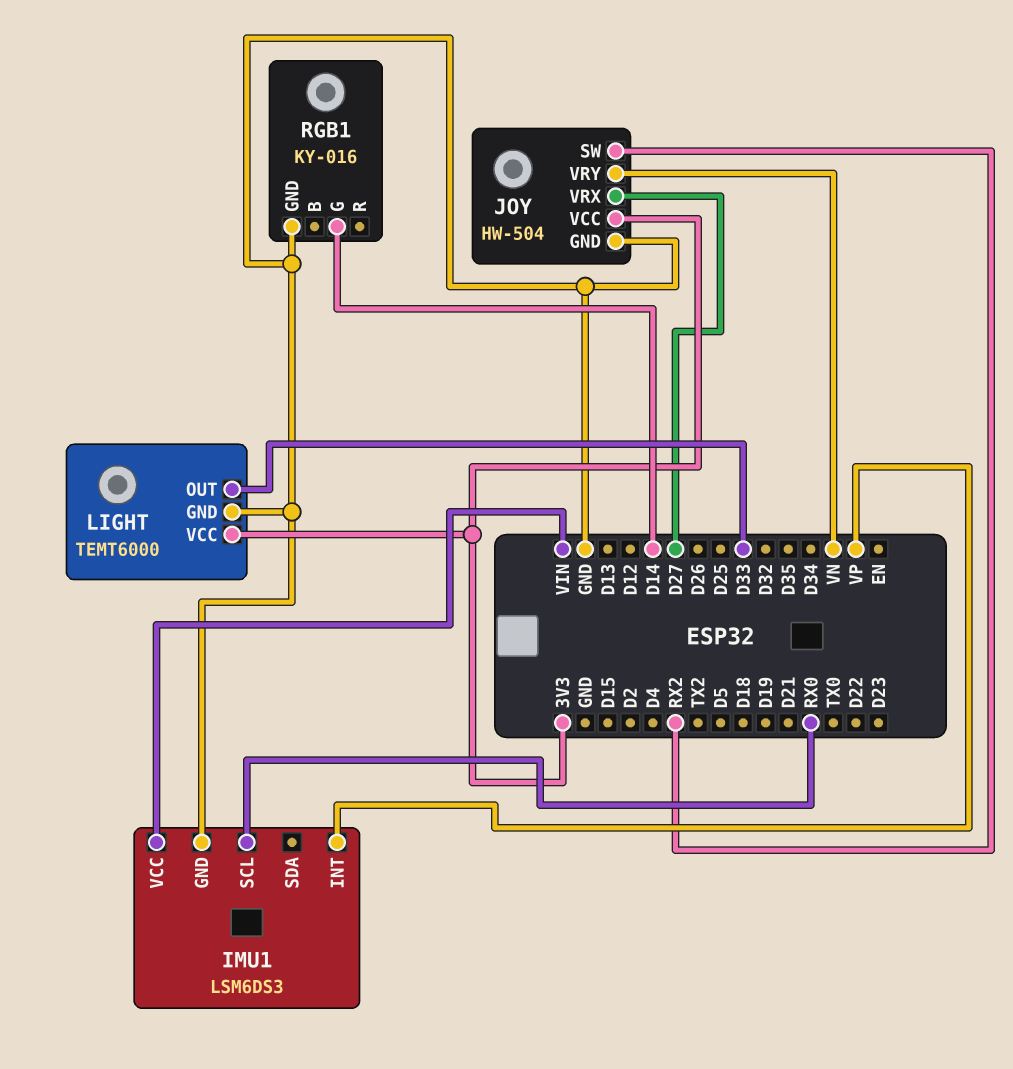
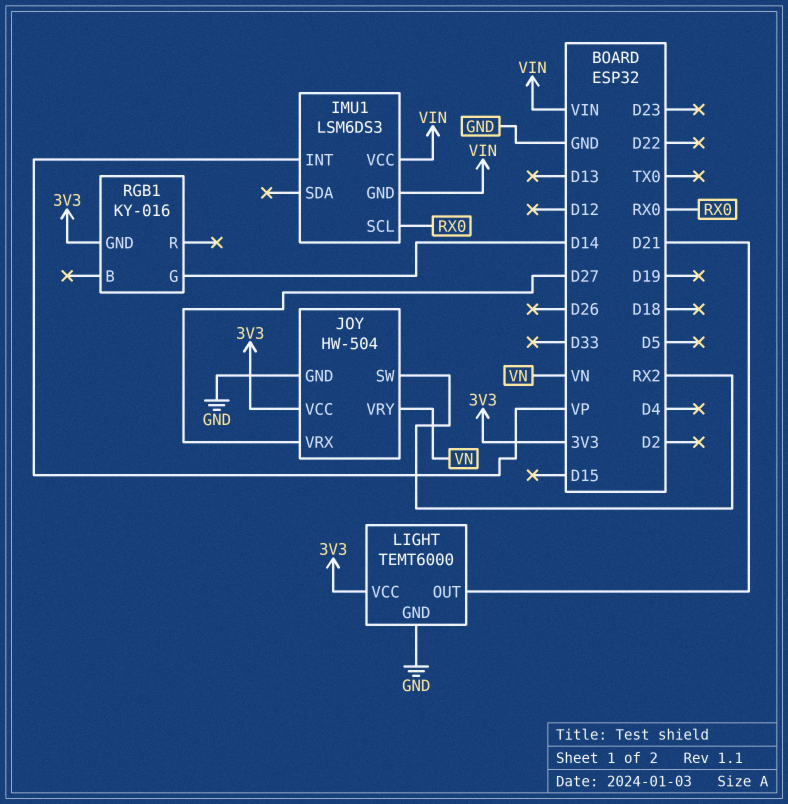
IMU1 pin GND: GND -> VIN
LIGHT pin OUT: D33 -> D21
RGB1 pin GND: GND -> 3V3

